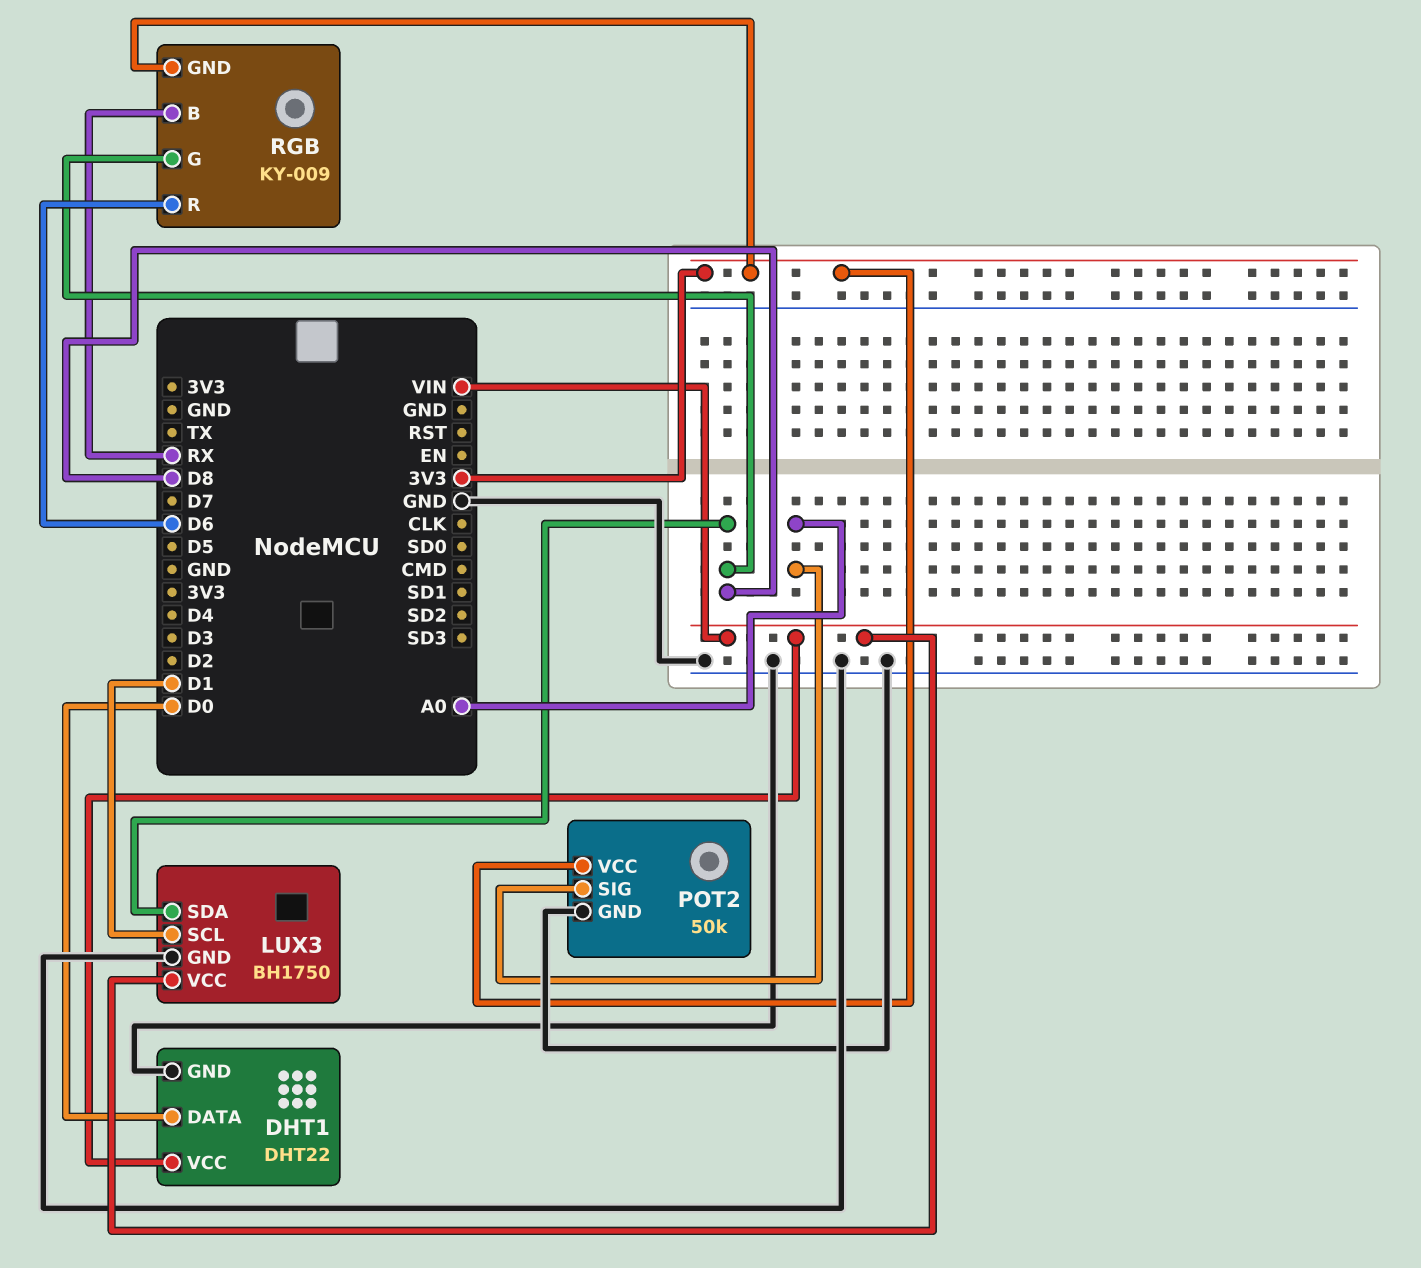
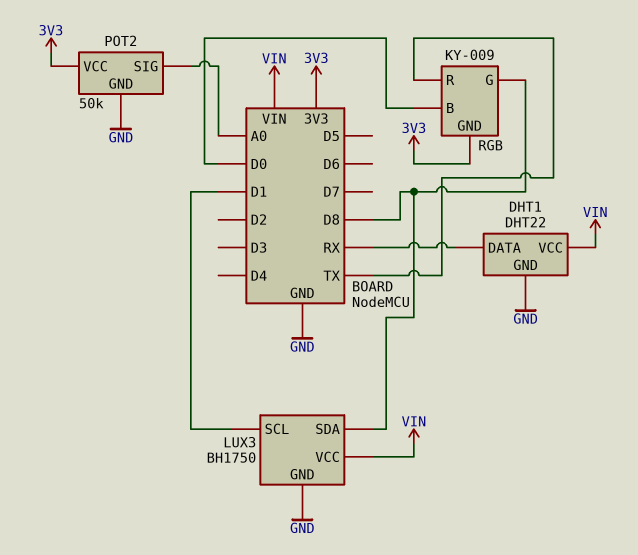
DHT1 pin DATA: D0 -> RX
RGB pin B: RX -> D0
RGB pin R: D6 -> TX

